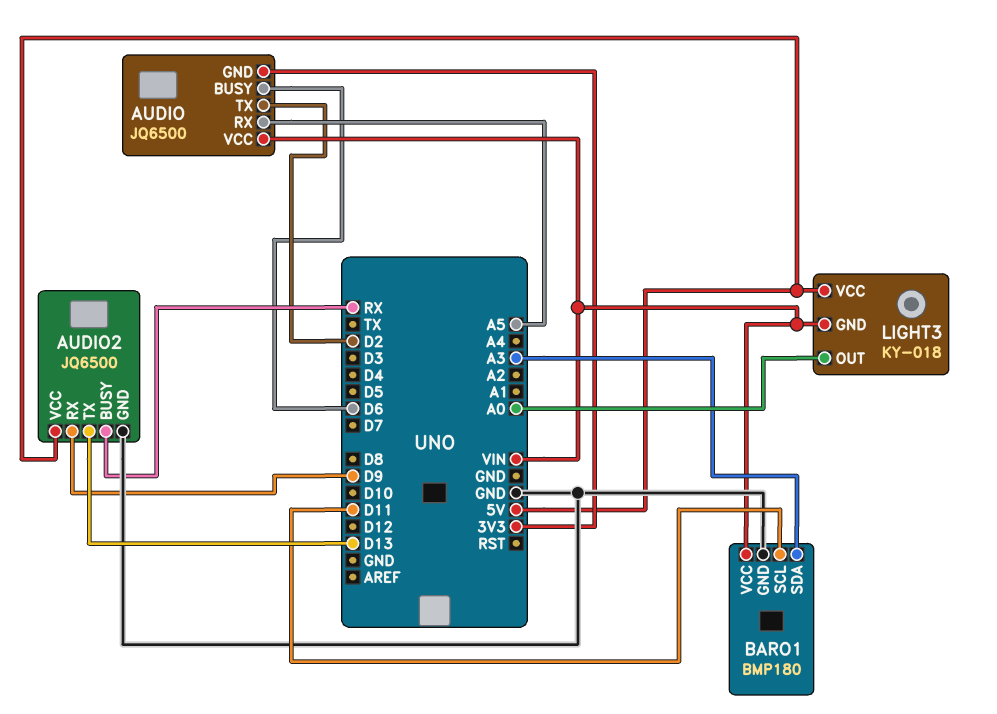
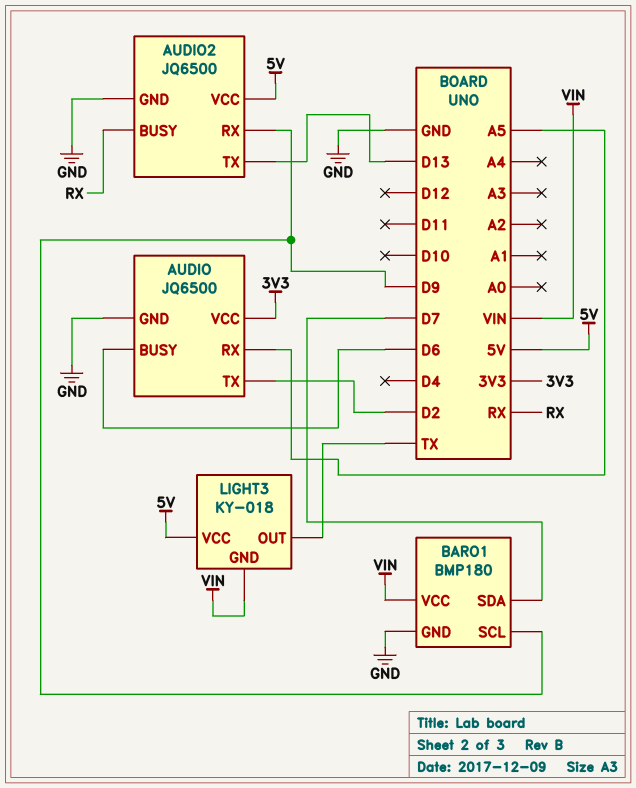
AUDIO pin GND: 3V3 -> GND
AUDIO pin VCC: VIN -> 3V3
BARO1 pin SCL: D11 -> D9
BARO1 pin SDA: A3 -> D7
LIGHT3 pin OUT: A0 -> TX

